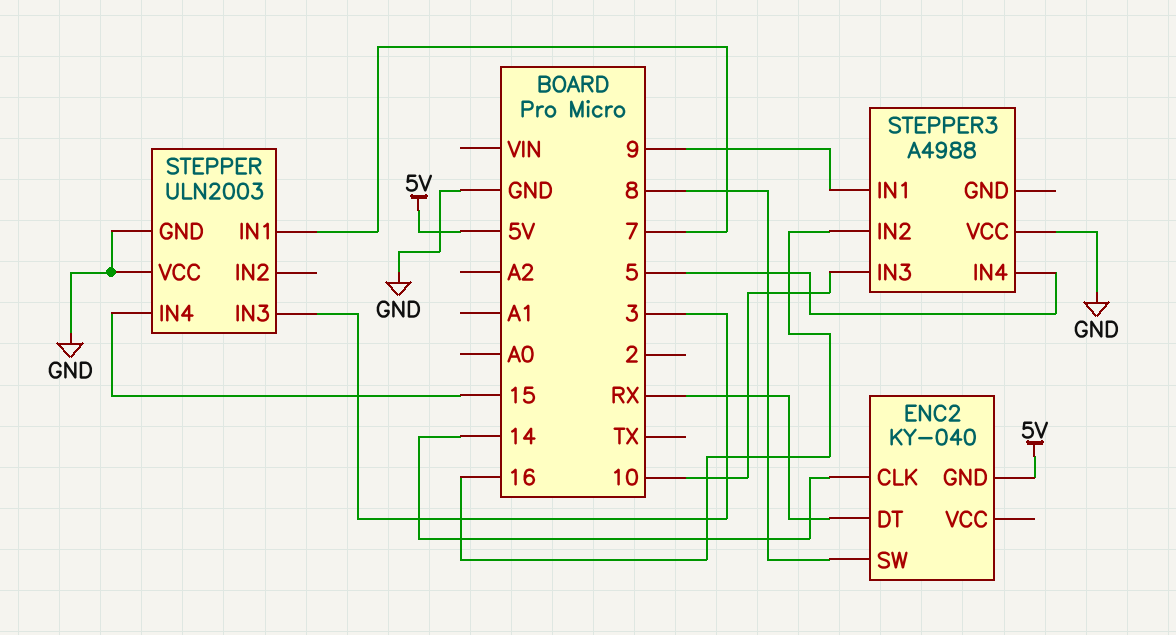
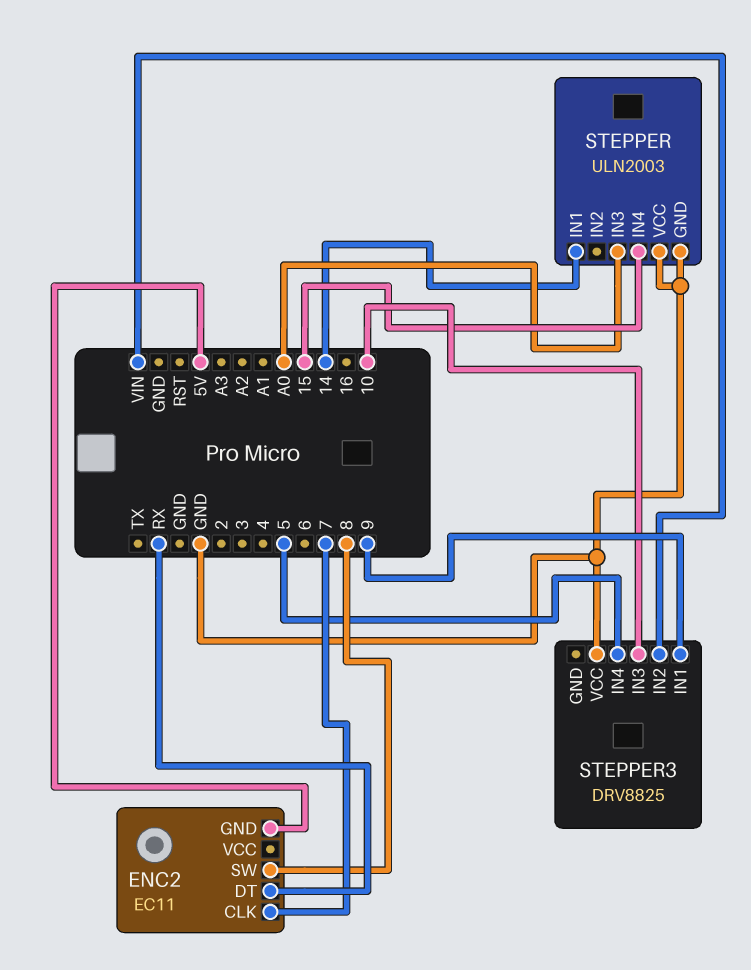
ENC2: KY-040 -> EC11
ENC2 pin CLK: 14 -> 7
STEPPER pin IN1: 7 -> 14
STEPPER pin IN3: 3 -> A0
STEPPER3: A4988 -> DRV8825
STEPPER3 pin IN2: 16 -> VIN

